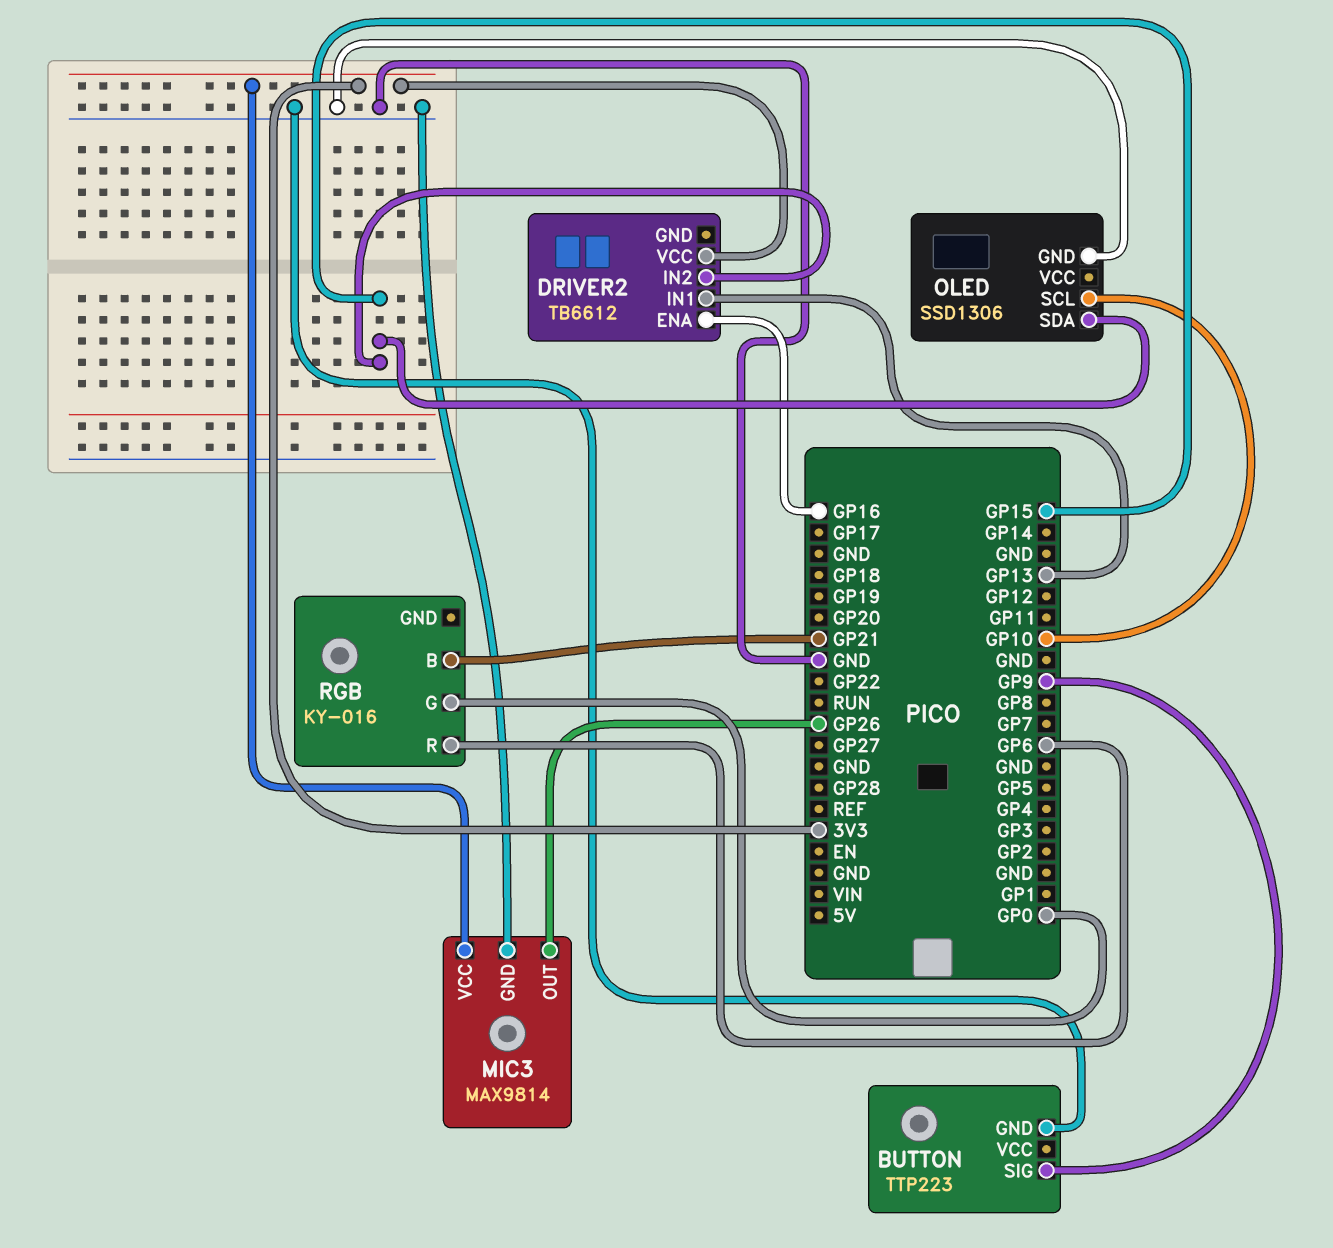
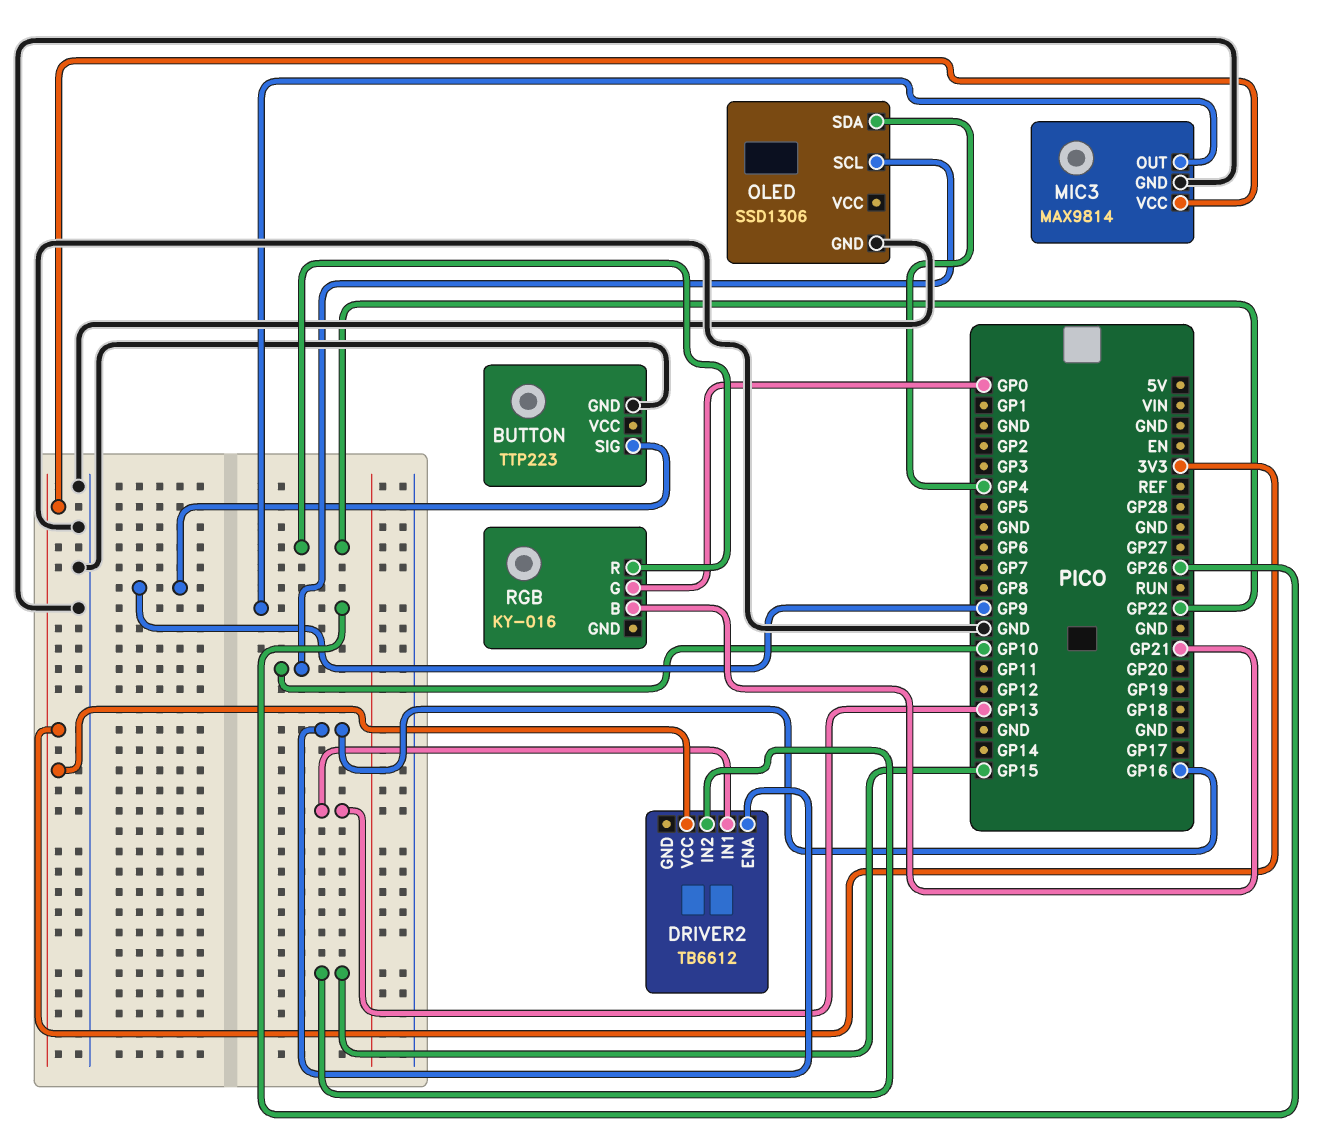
OLED pin SDA: GP15 -> GP4
RGB pin R: GP6 -> GP22

